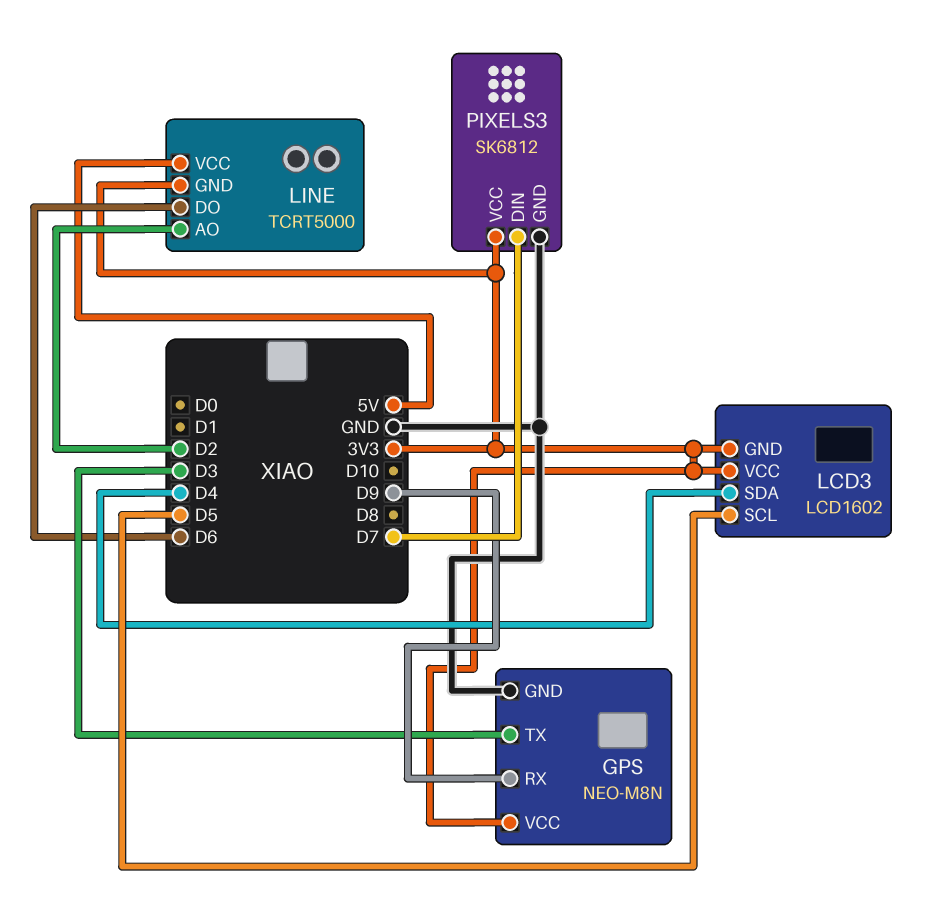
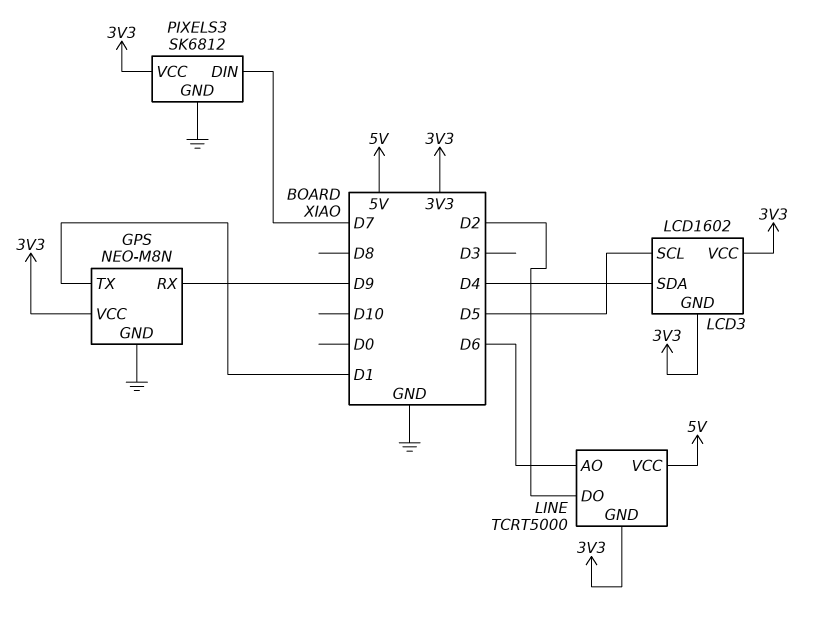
GPS pin TX: D3 -> D1
LINE pin AO: D2 -> D6
LINE pin DO: D6 -> D2

